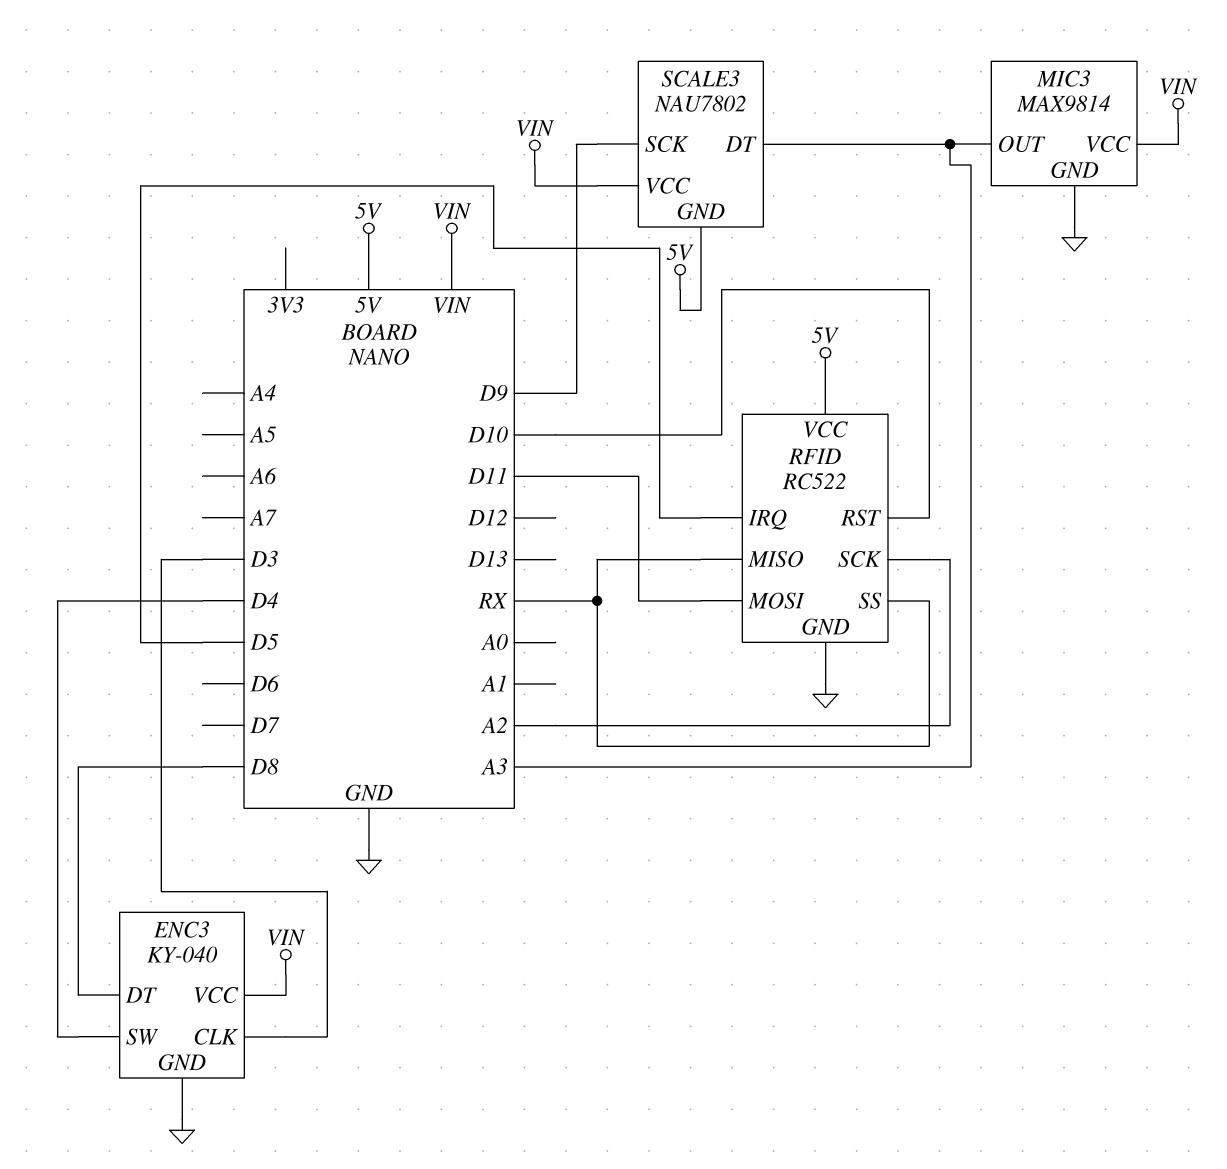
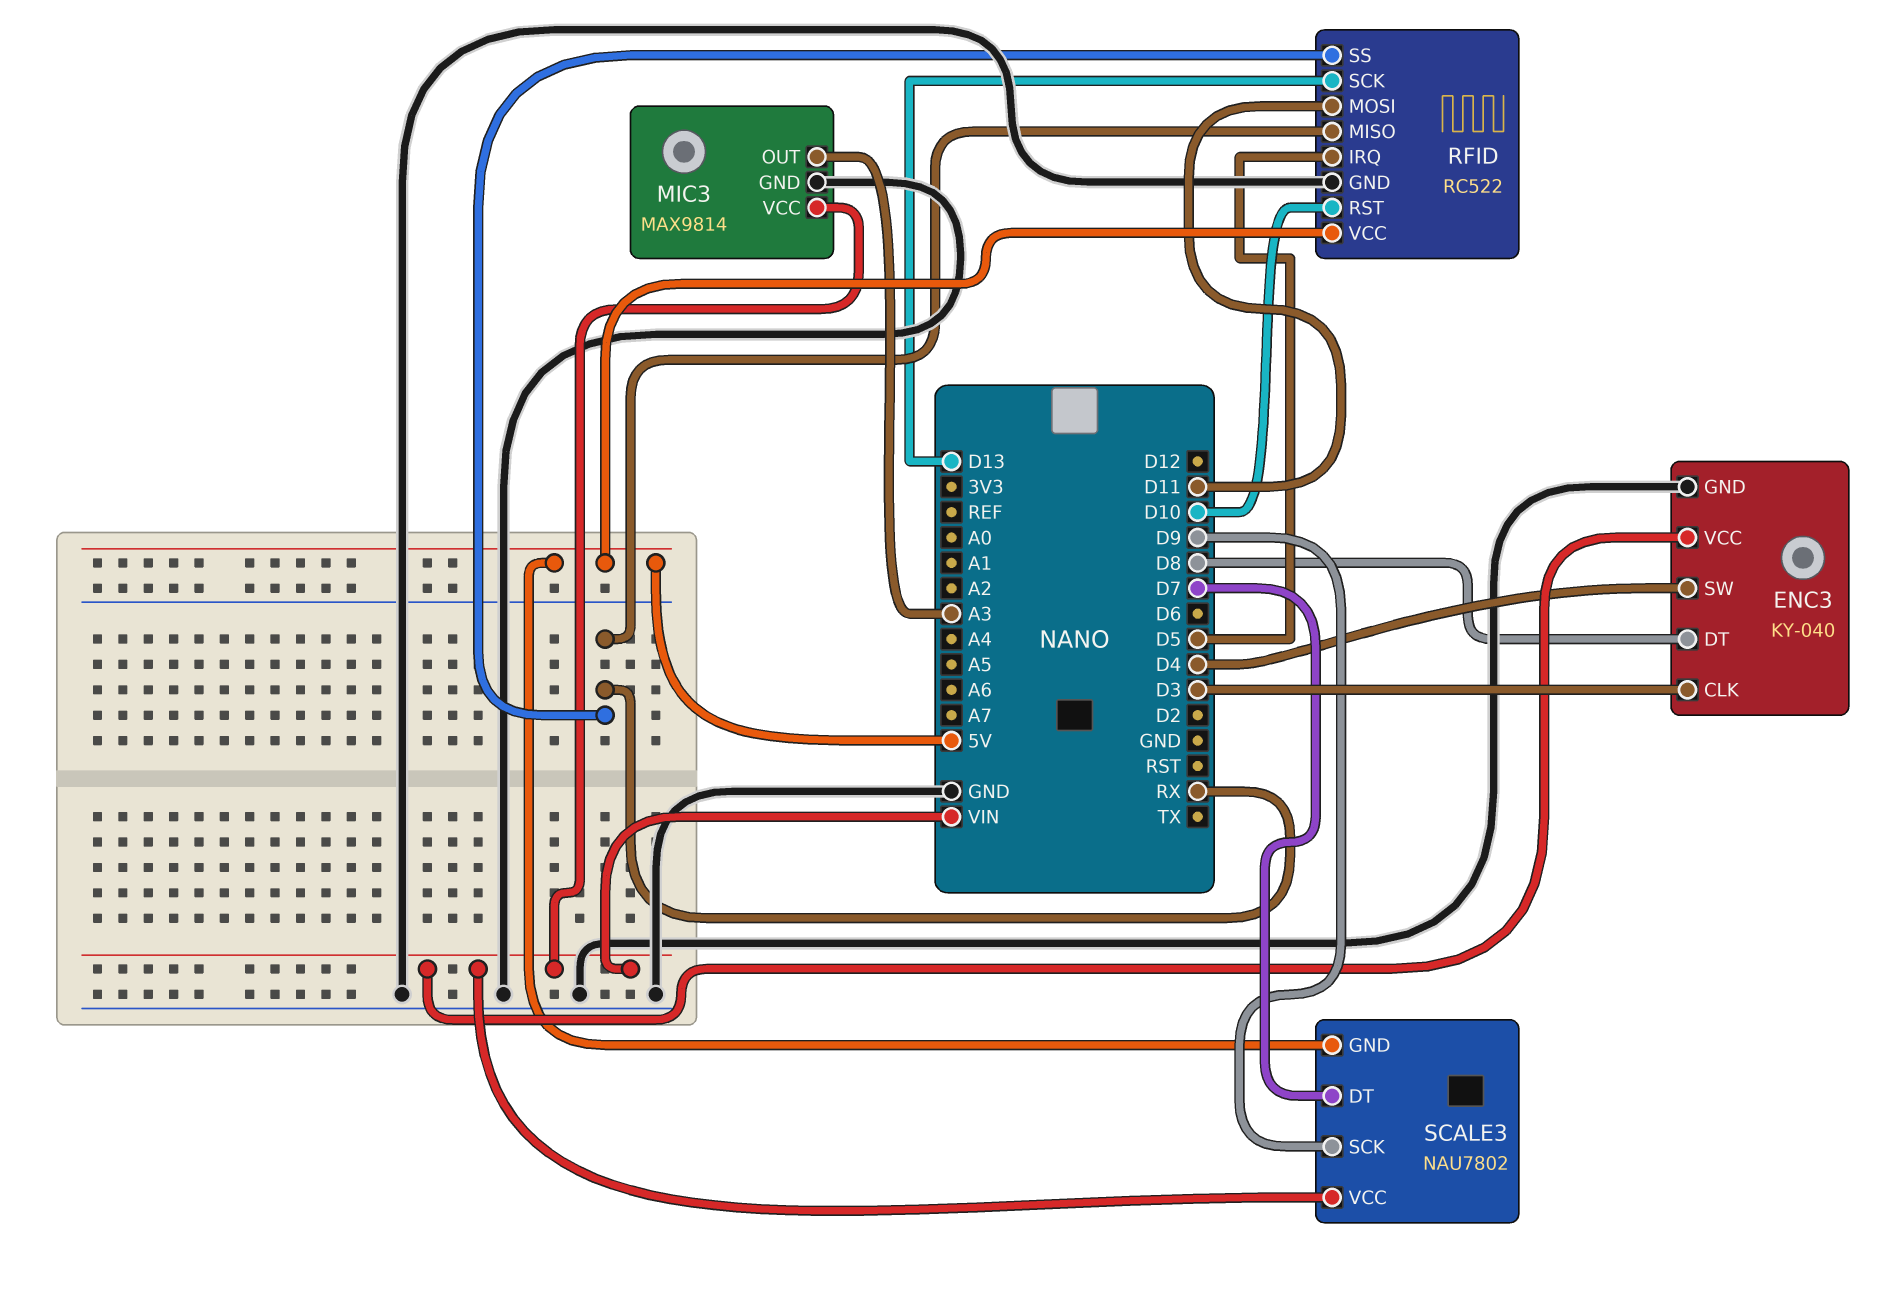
RFID pin SCK: A2 -> D13
SCALE3 pin DT: A3 -> D7

